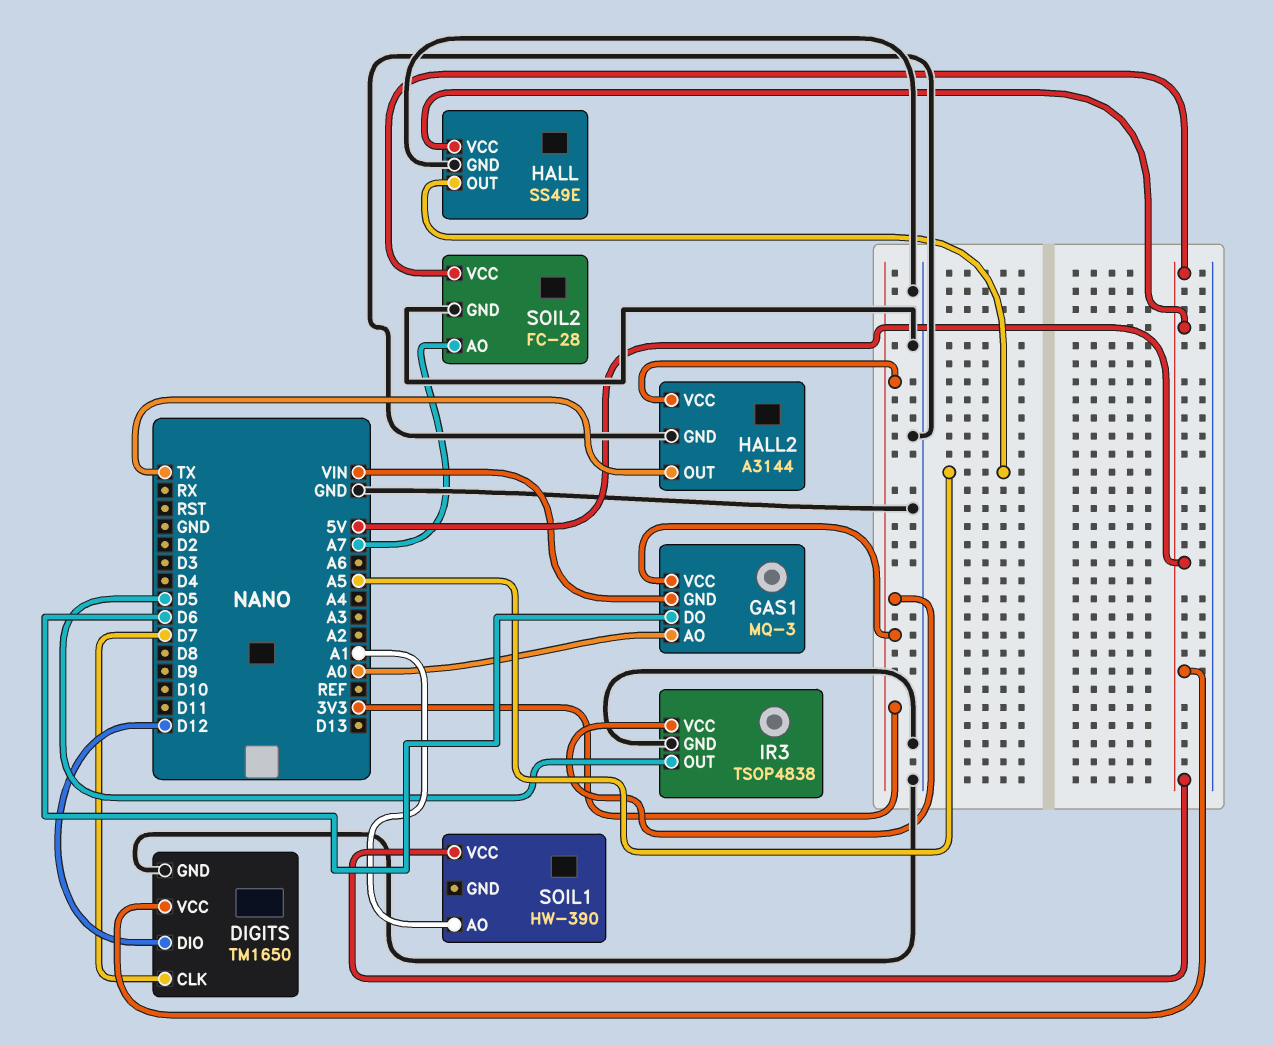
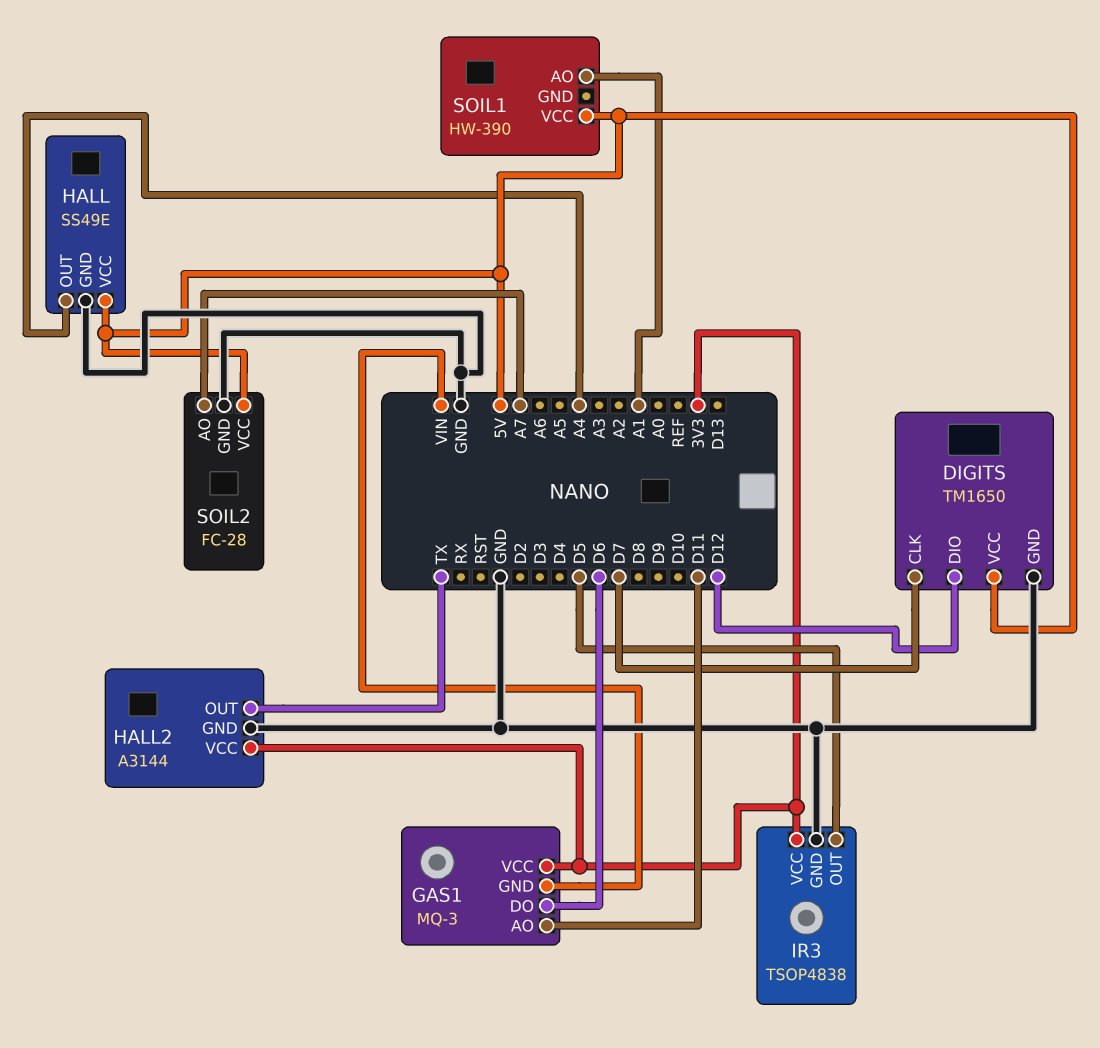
GAS1 pin AO: A0 -> D11
HALL pin OUT: A5 -> A4

